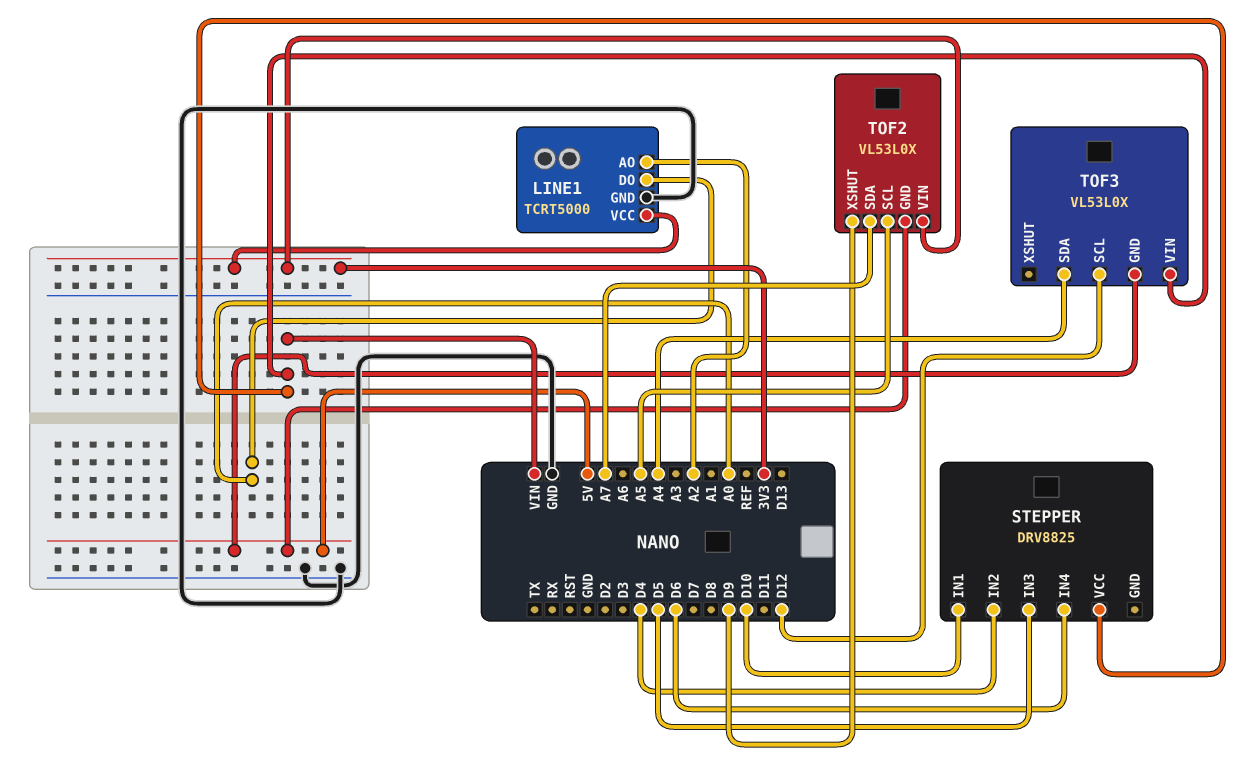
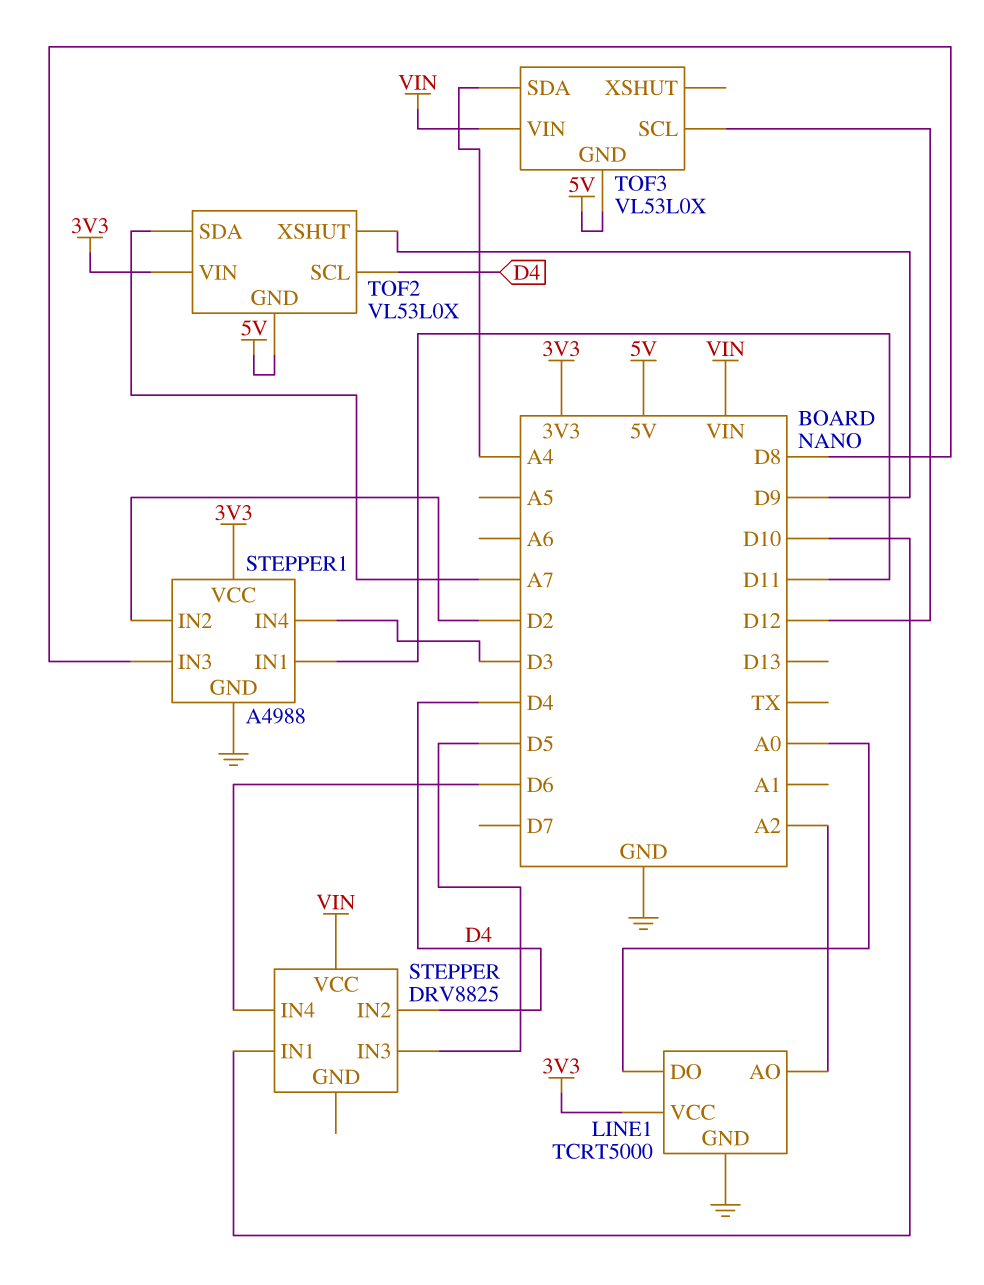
STEPPER1: none -> A4988
STEPPER1 pin GND: none -> GND
STEPPER1 pin IN1: none -> D11
STEPPER1 pin IN2: none -> D2
STEPPER1 pin IN3: none -> D8
STEPPER1 pin IN4: none -> D3
STEPPER1 pin VCC: none -> 3V3
TOF2 pin SCL: A5 -> D4

